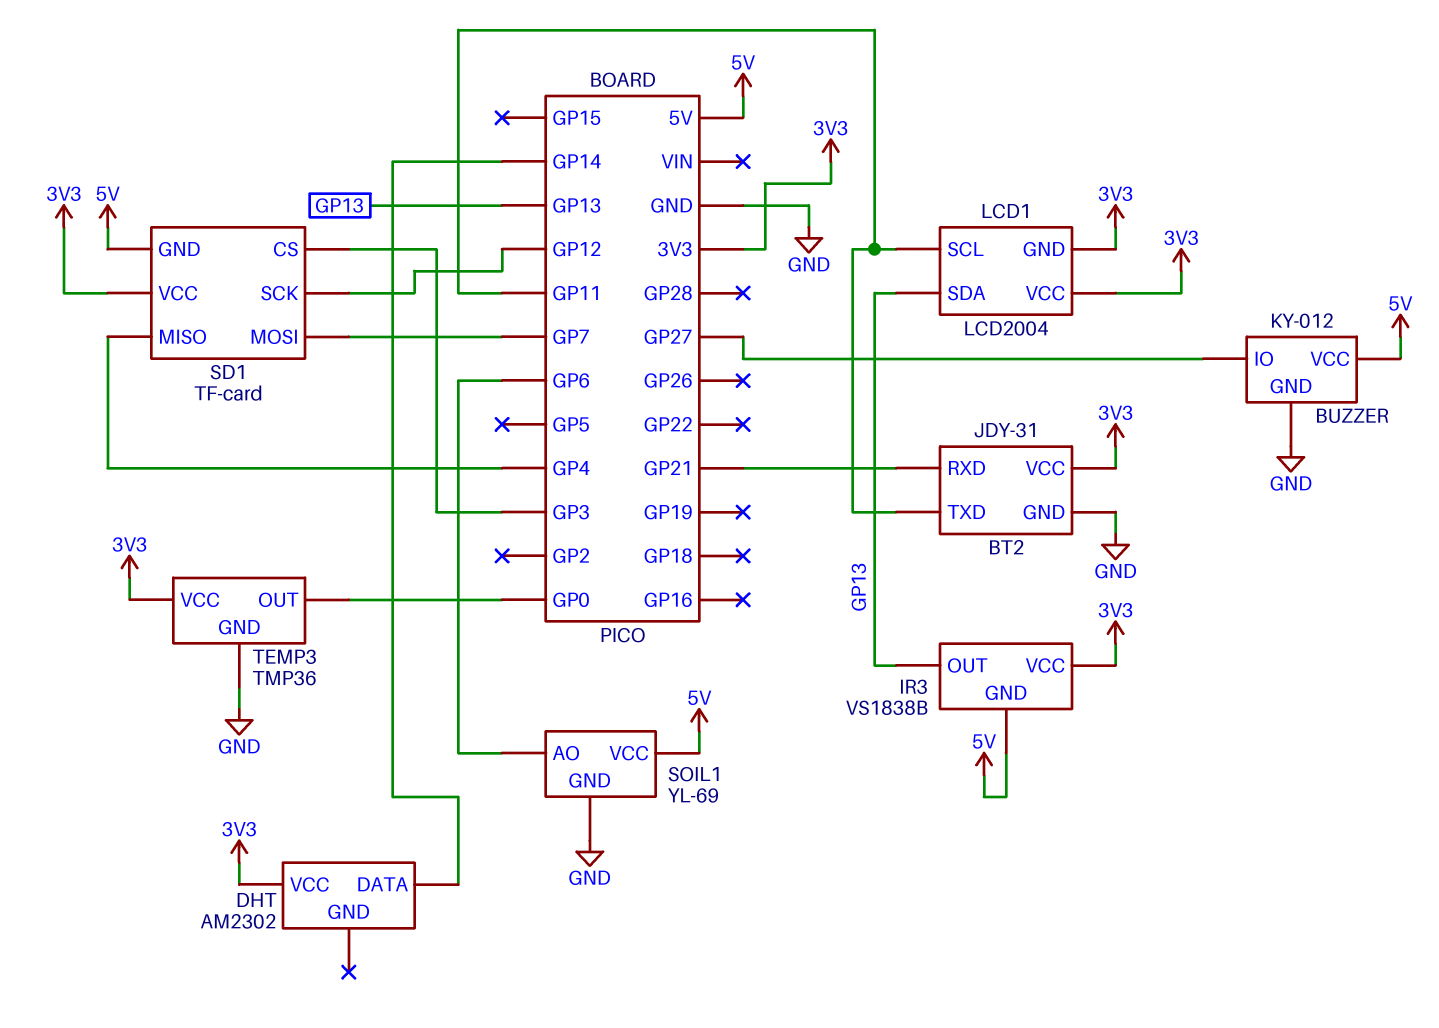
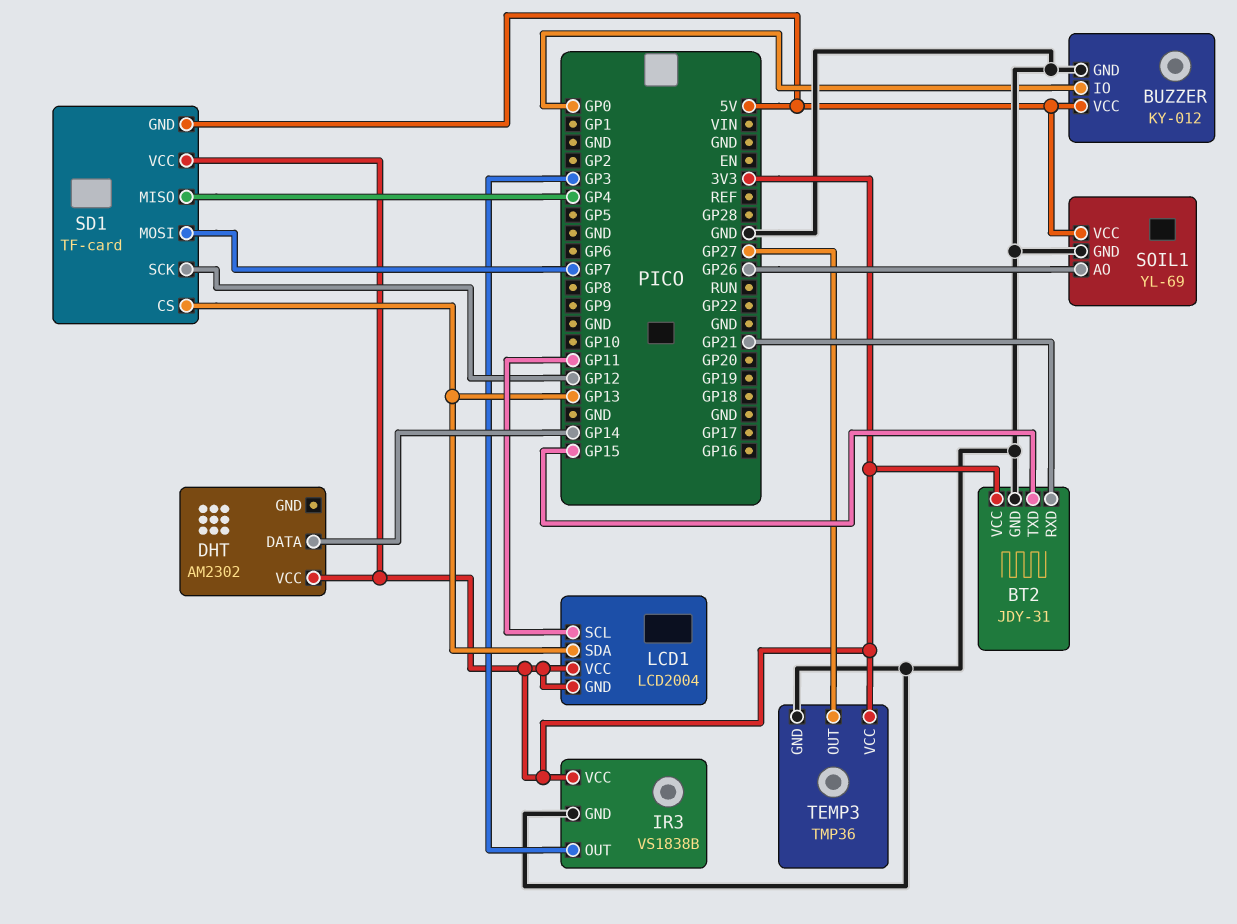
BT2 pin TXD: GP11 -> GP15
BUZZER pin IO: GP27 -> GP0
IR3 pin GND: 5V -> GND
IR3 pin OUT: GP13 -> GP3
SD1 pin CS: GP3 -> GP13
SOIL1 pin AO: GP6 -> GP26
TEMP3 pin OUT: GP0 -> GP27

